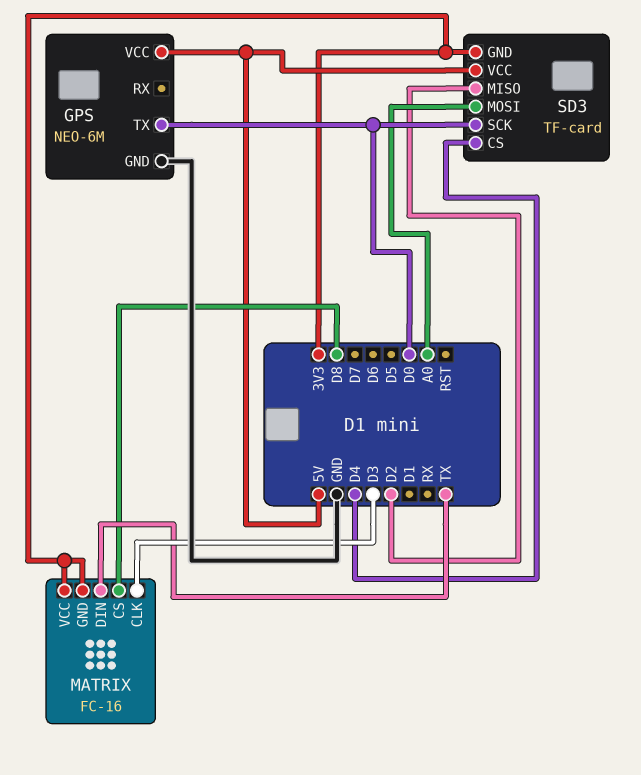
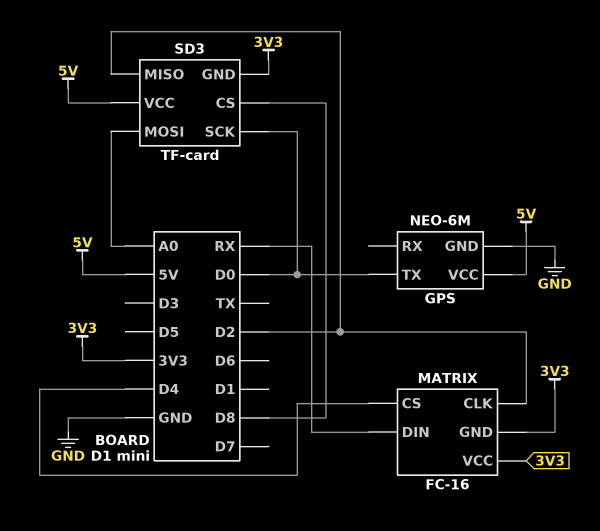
MATRIX pin CLK: D3 -> D2
MATRIX pin CS: D8 -> D4
MATRIX pin DIN: TX -> RX
SD3 pin CS: D4 -> D8

